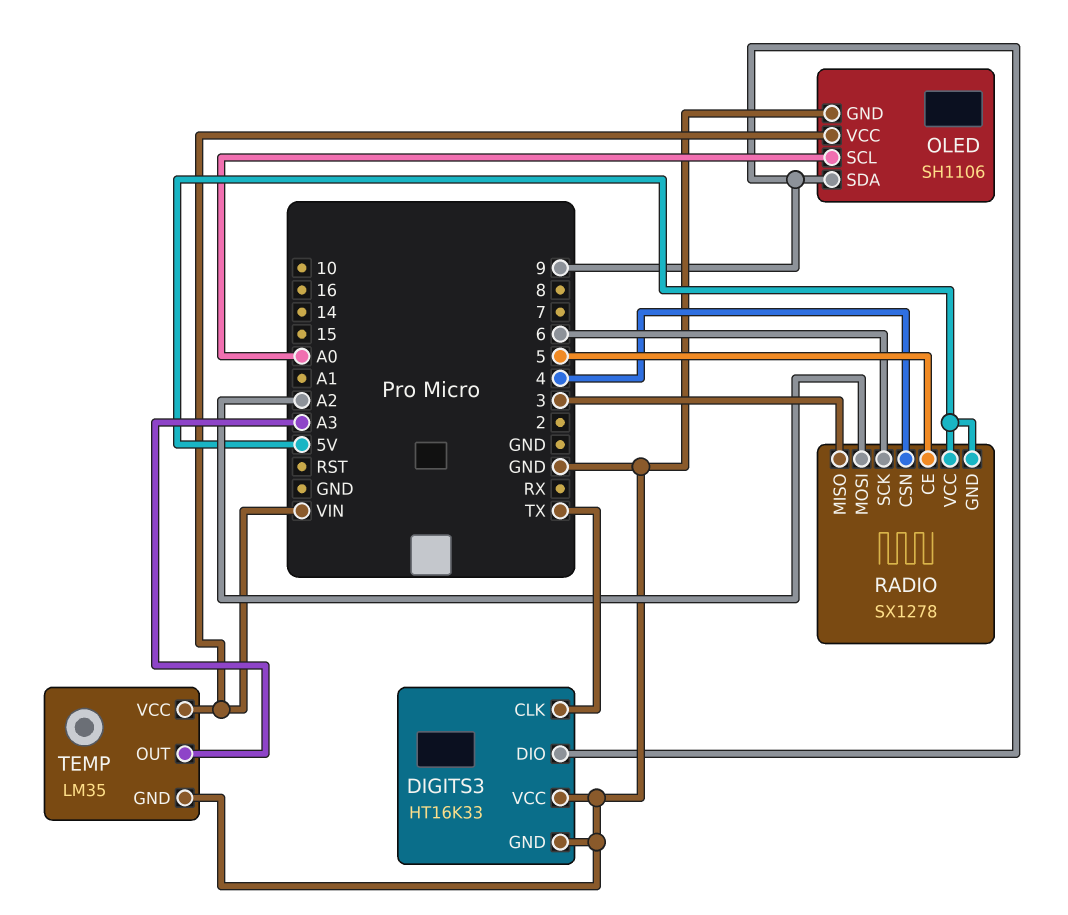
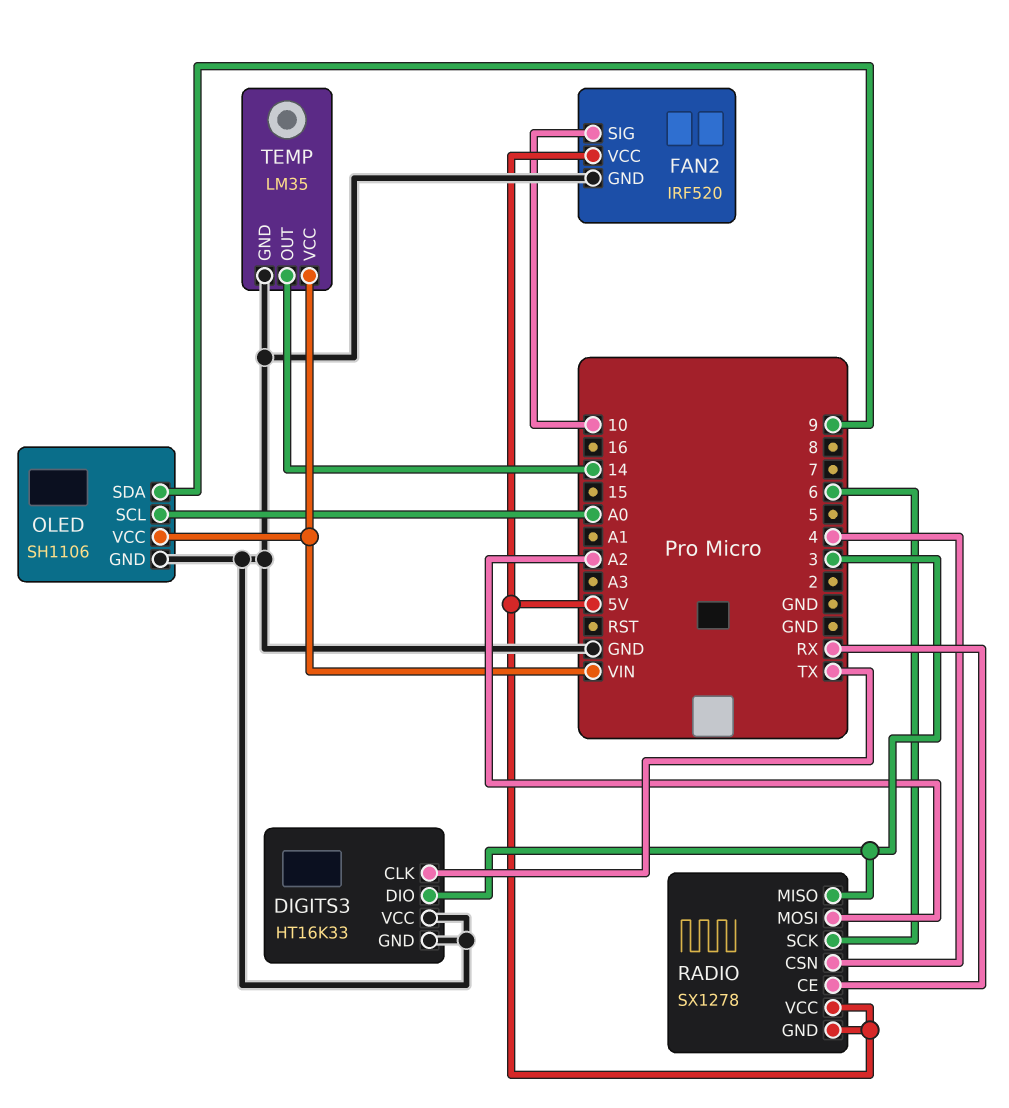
DIGITS3 pin DIO: 9 -> 3
FAN2: none -> IRF520
FAN2 pin GND: none -> GND
FAN2 pin SIG: none -> 10
FAN2 pin VCC: none -> 5V
RADIO pin CE: 5 -> RX
TEMP pin OUT: A3 -> 14

